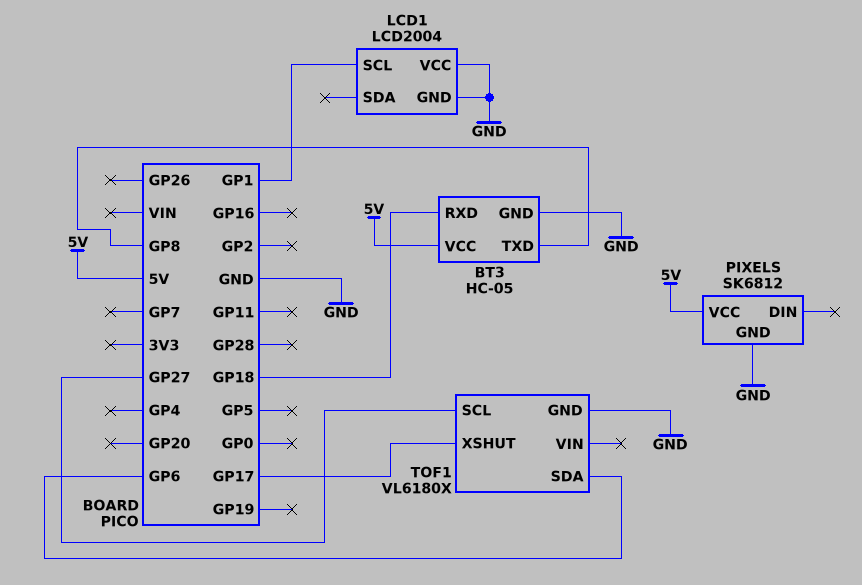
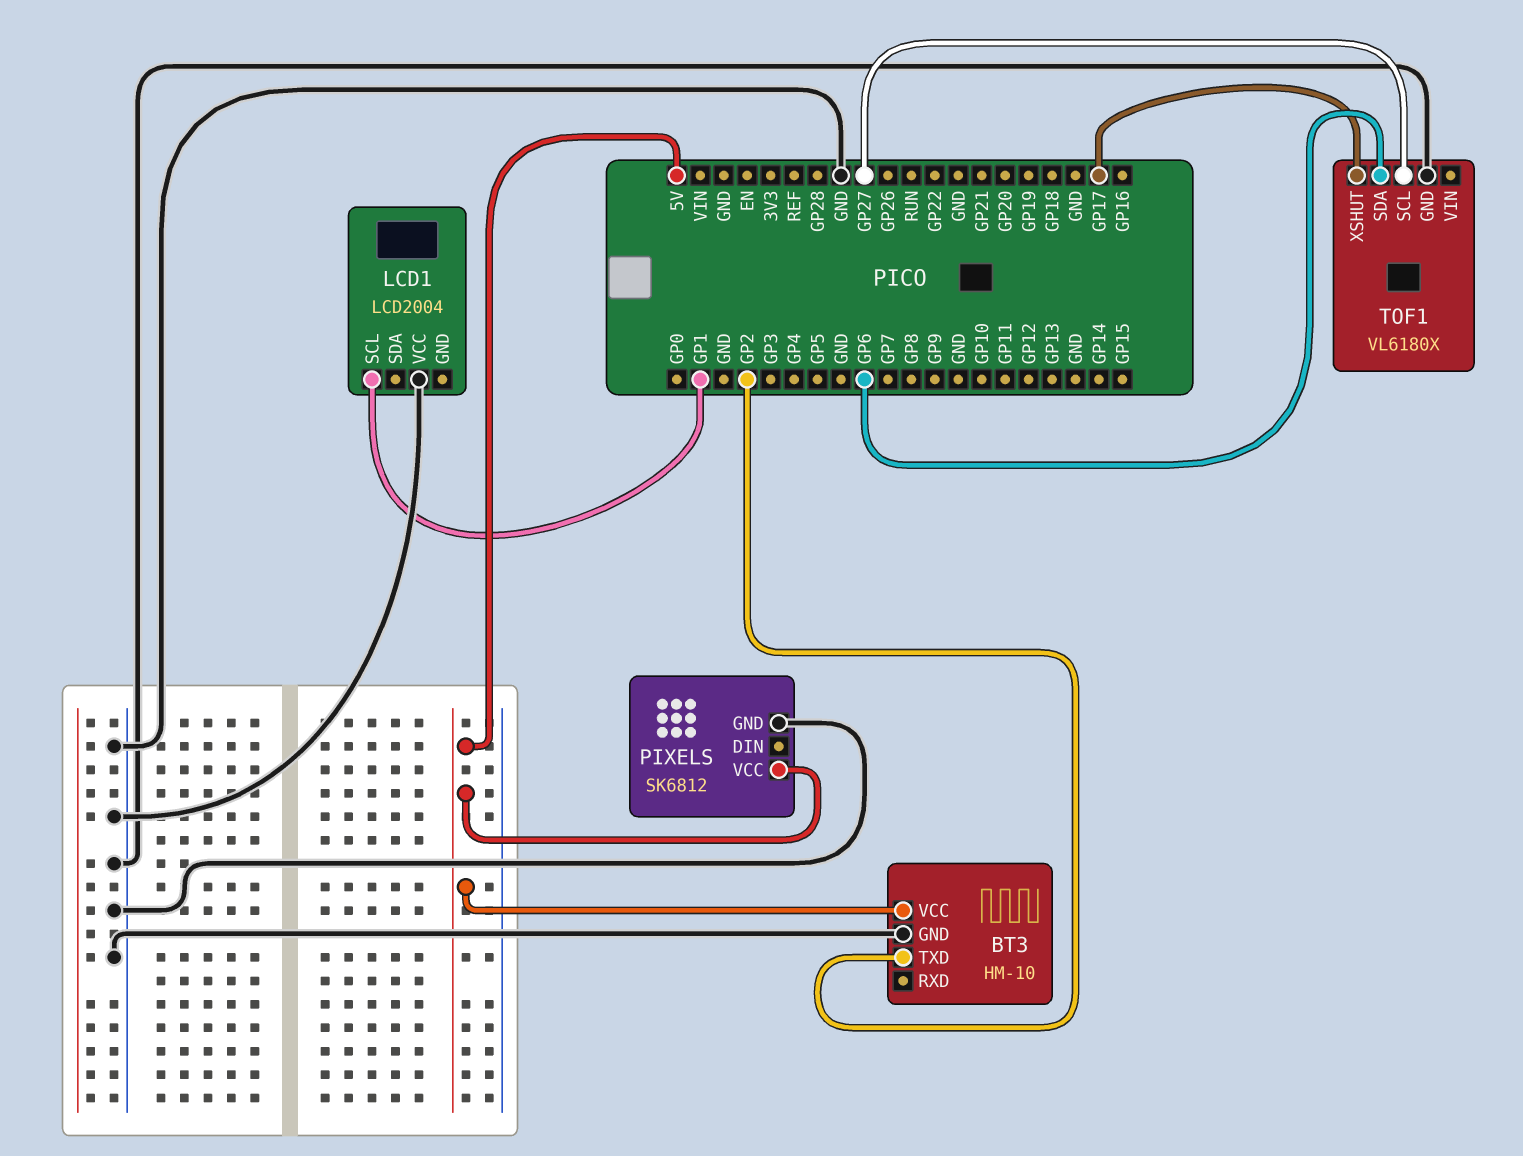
BT3: HC-05 -> HM-10
BT3 pin RXD: GP18 -> none
BT3 pin TXD: GP8 -> GP2
LCD1 pin GND: GND -> none

